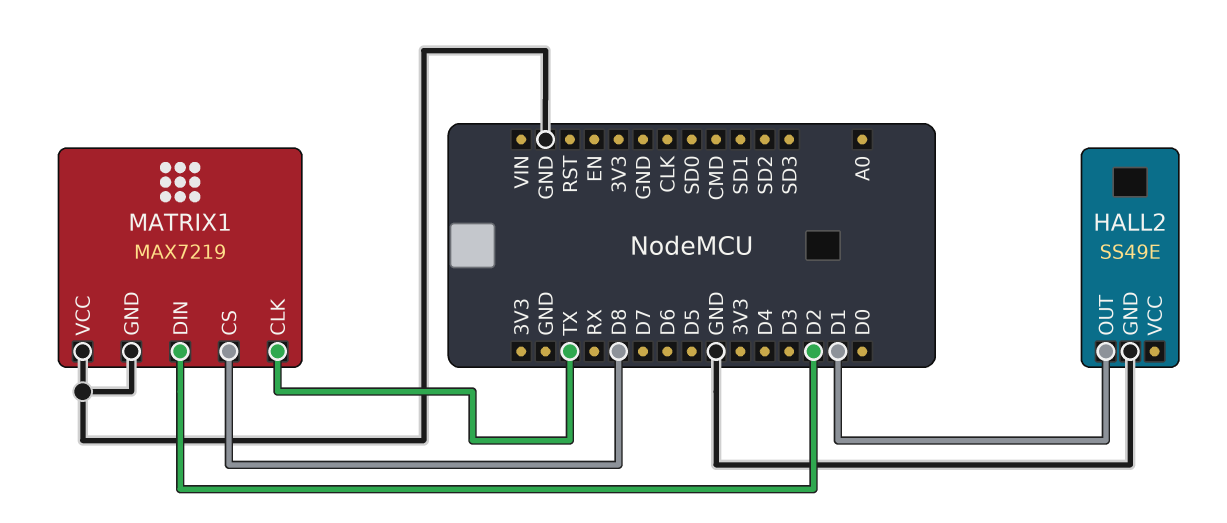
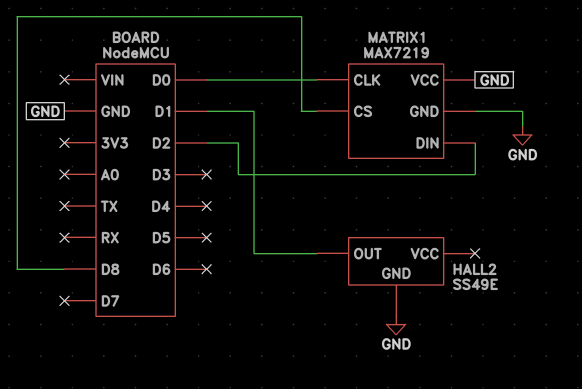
MATRIX1 pin CLK: TX -> D0

